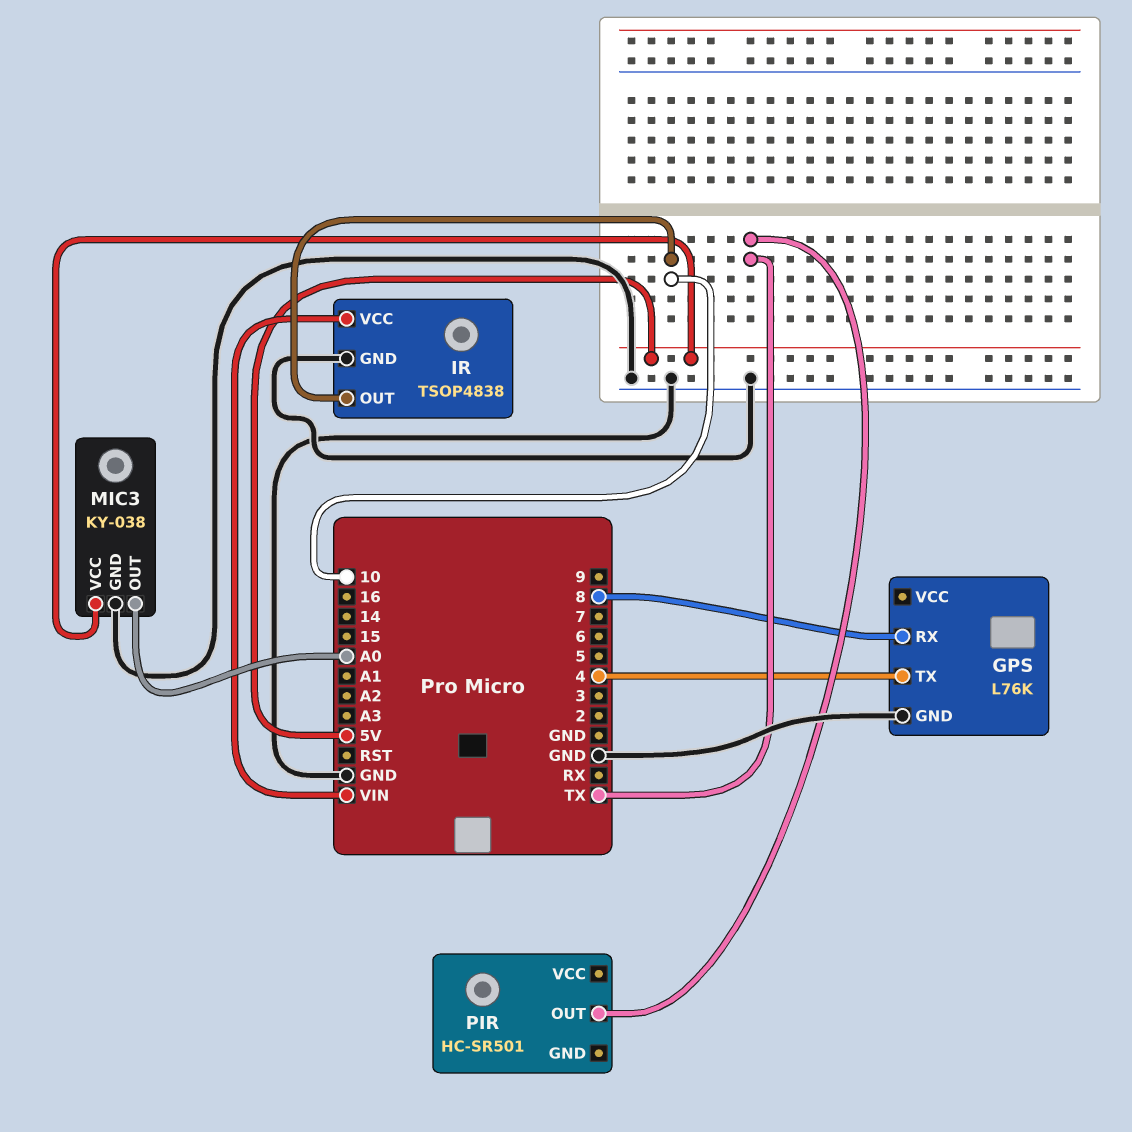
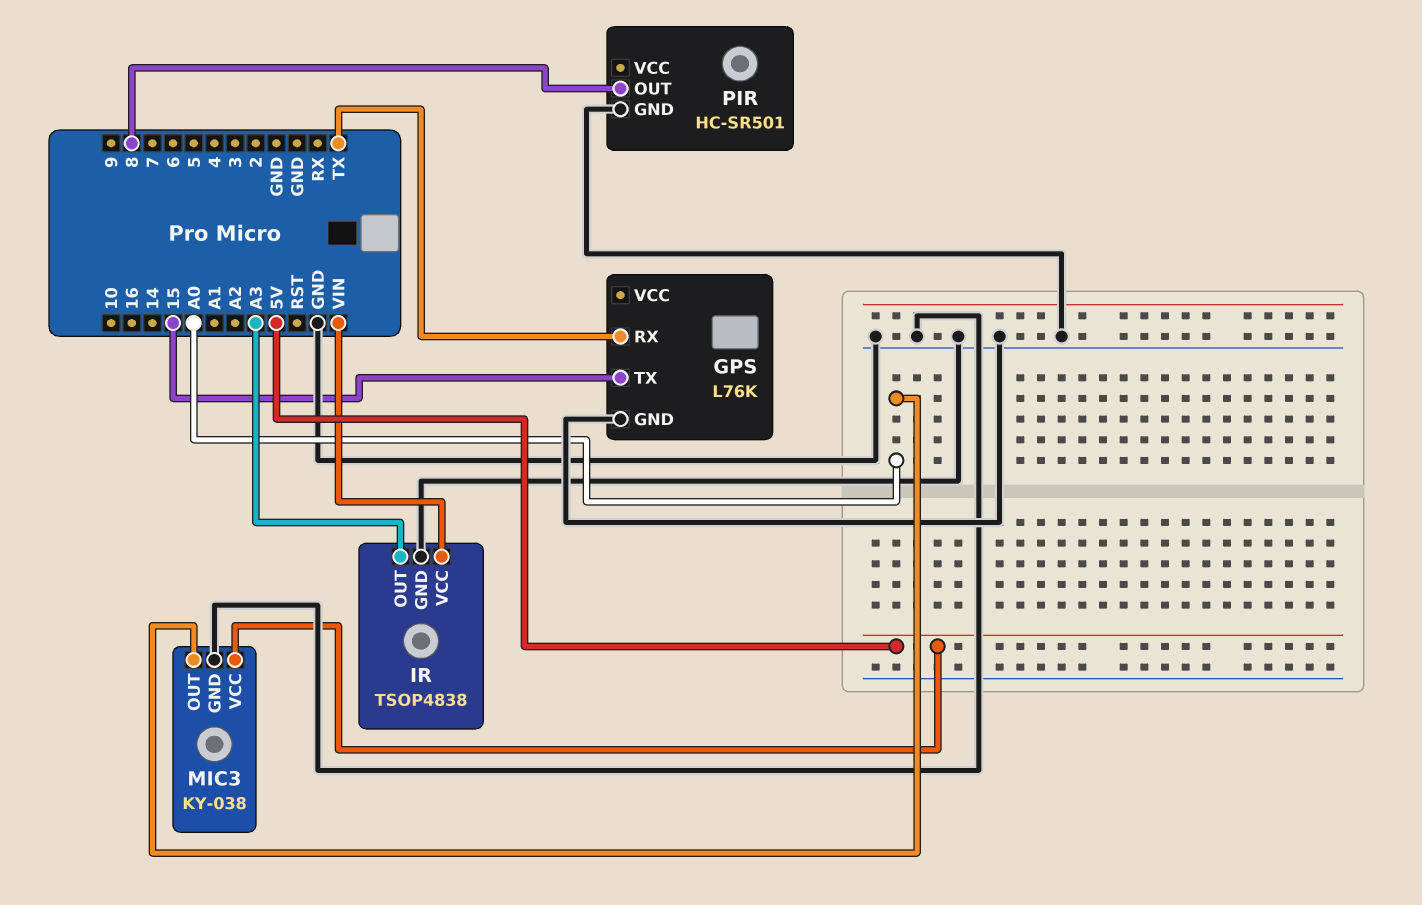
GPS pin RX: 8 -> TX
GPS pin TX: 4 -> 15
IR pin OUT: 10 -> A3
PIR pin GND: none -> GND
PIR pin OUT: TX -> 8

